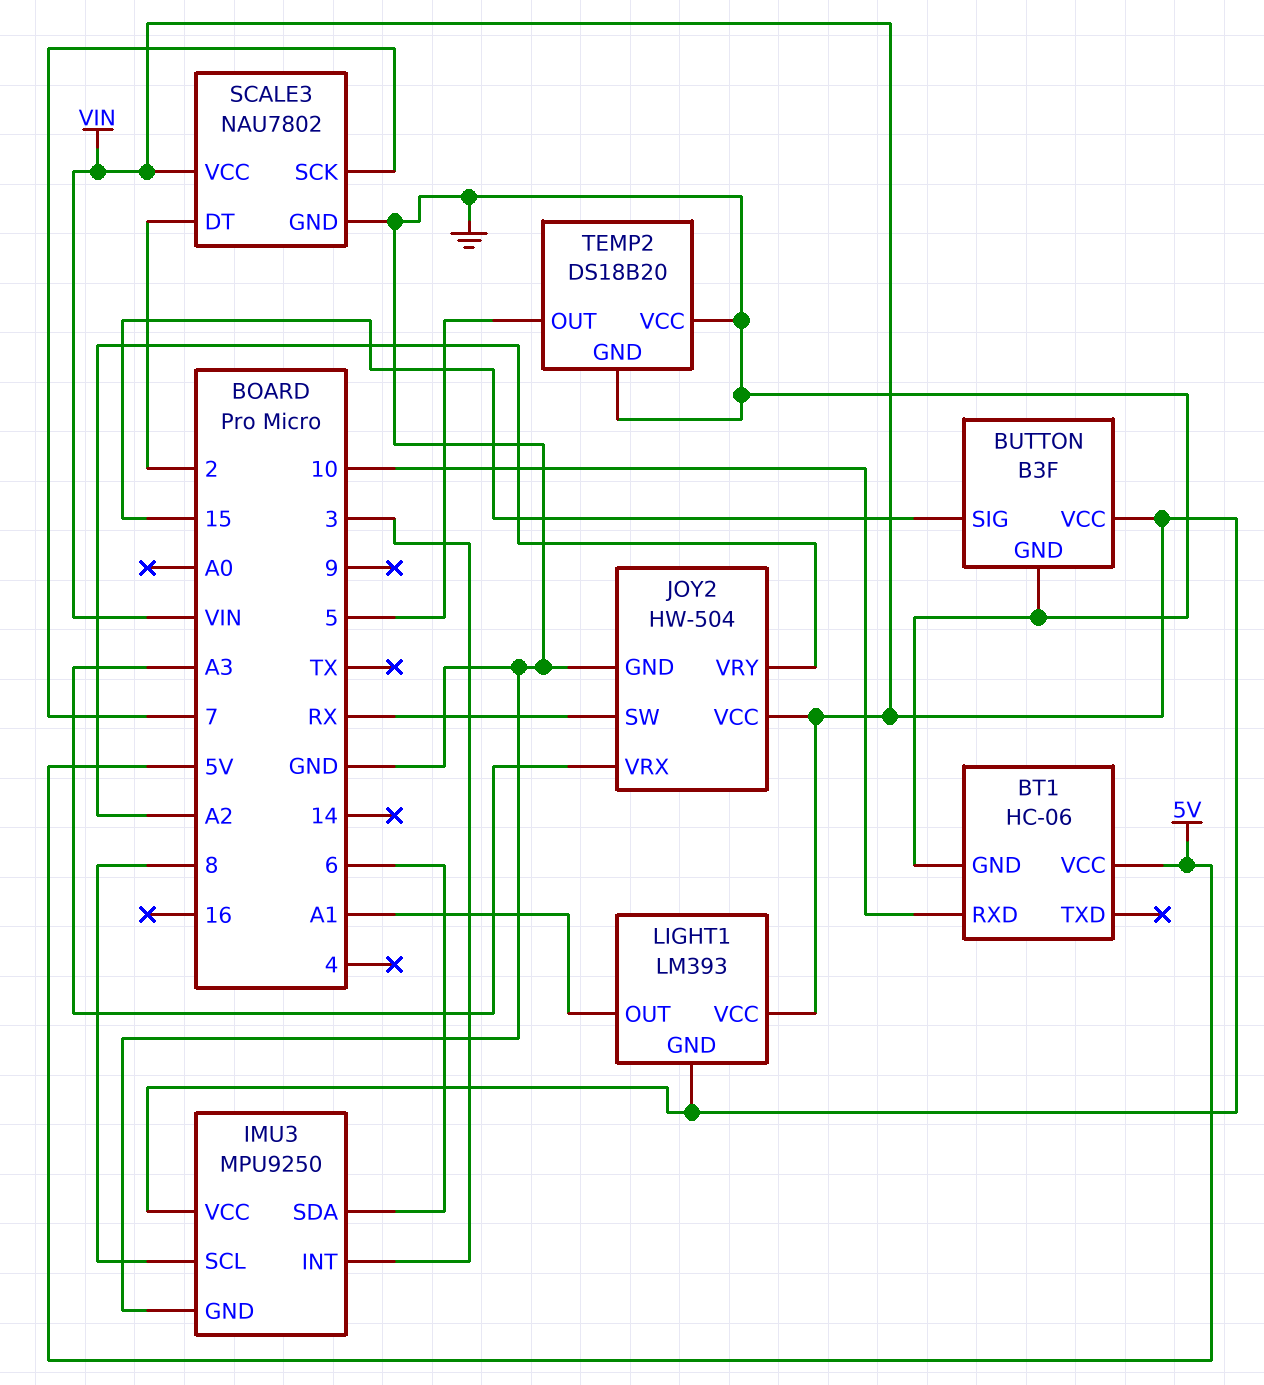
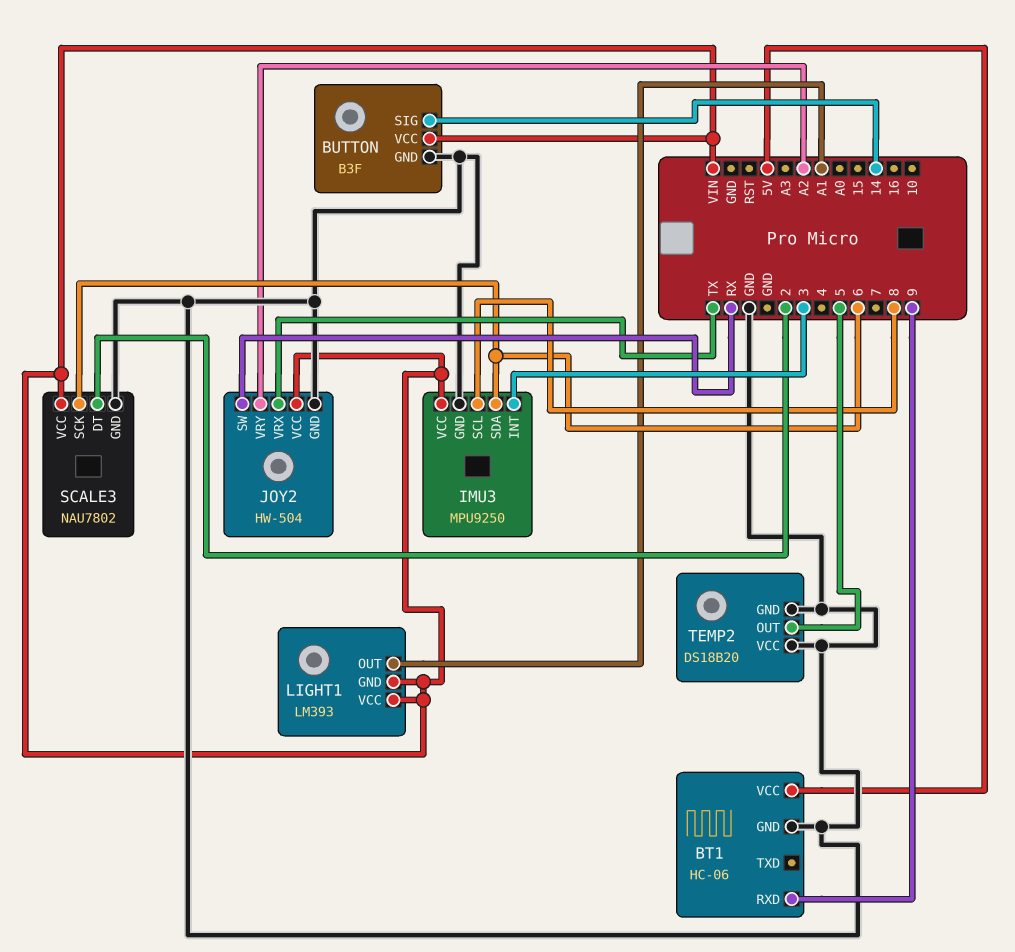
BT1 pin RXD: 10 -> 9
BUTTON pin SIG: 15 -> 14
JOY2 pin VRX: A3 -> TX
SCALE3 pin SCK: 7 -> 6

